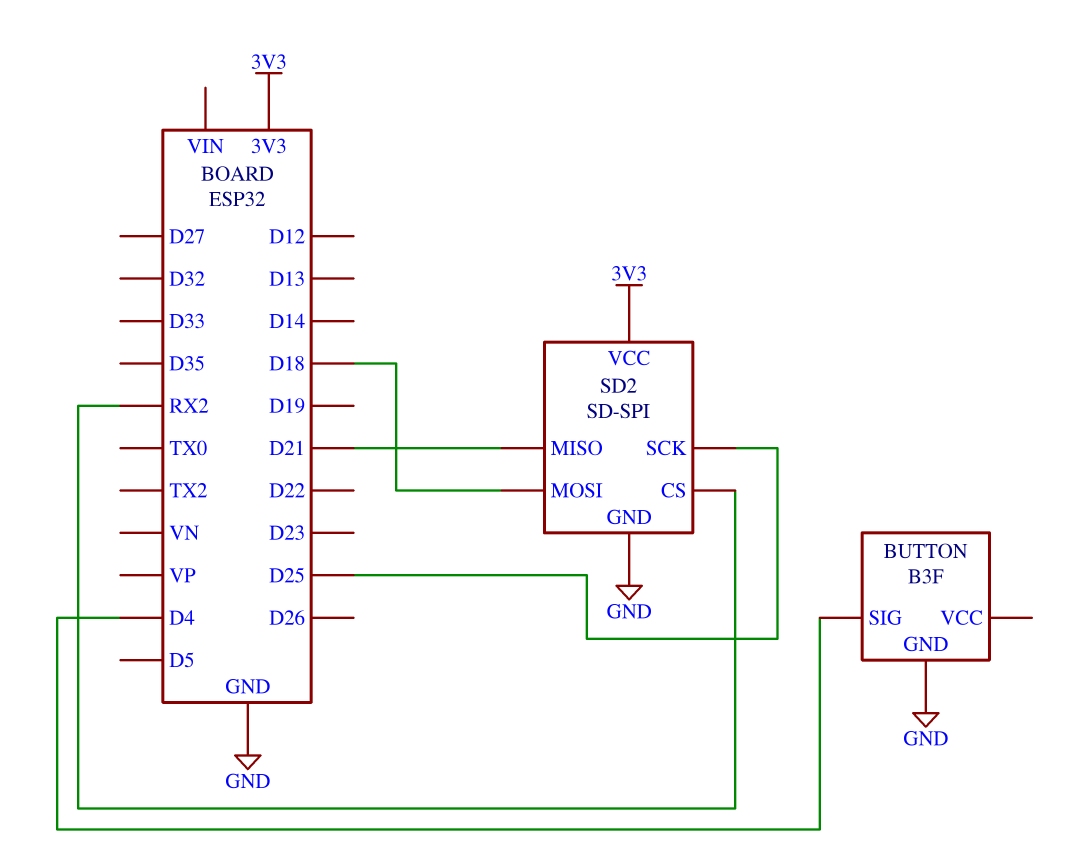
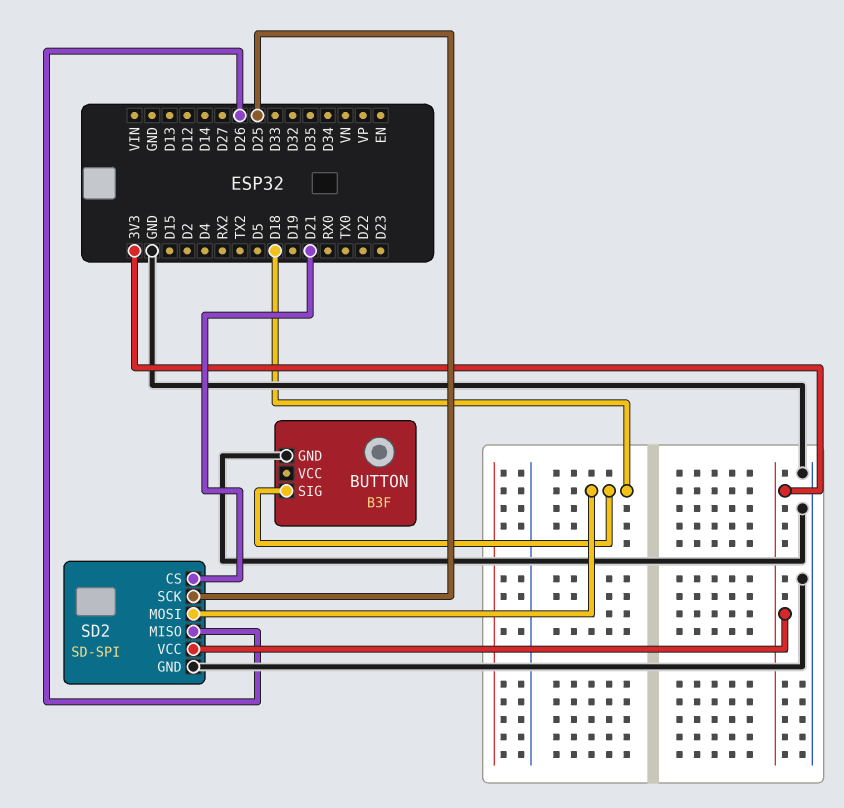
BUTTON pin SIG: D4 -> D18
SD2 pin CS: RX2 -> D21
SD2 pin MISO: D21 -> D26

